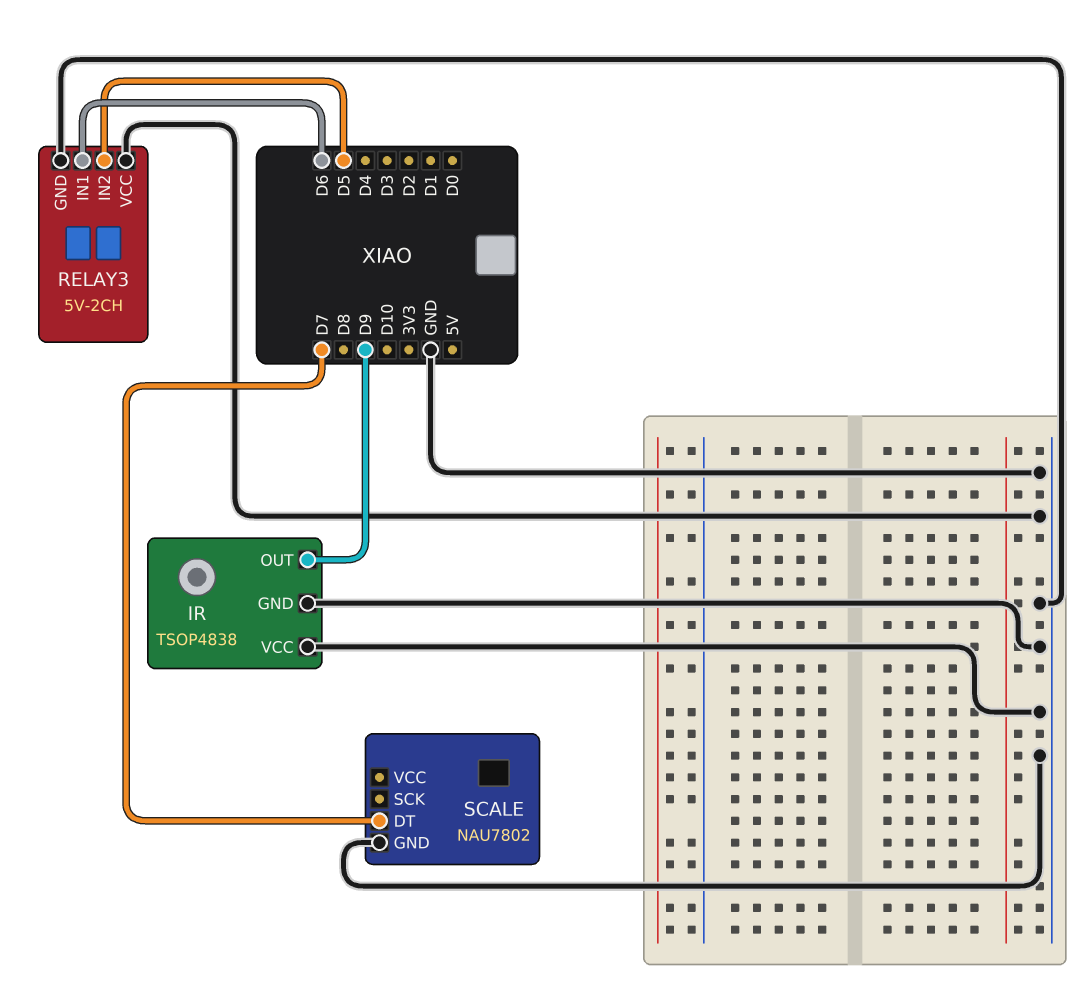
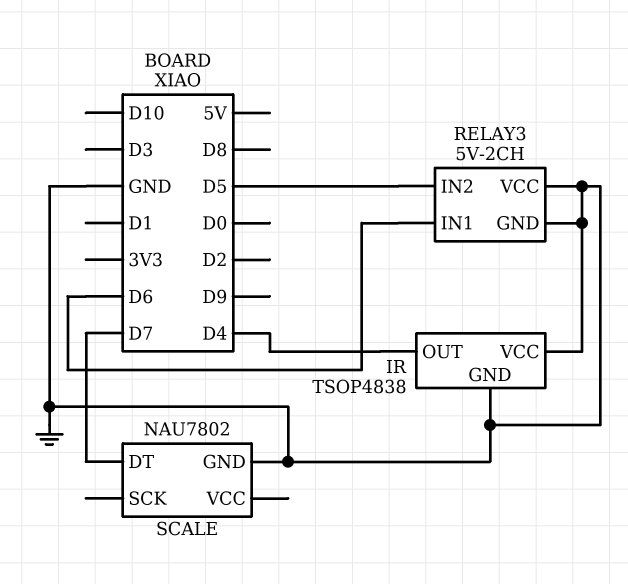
IR pin OUT: D9 -> D4

